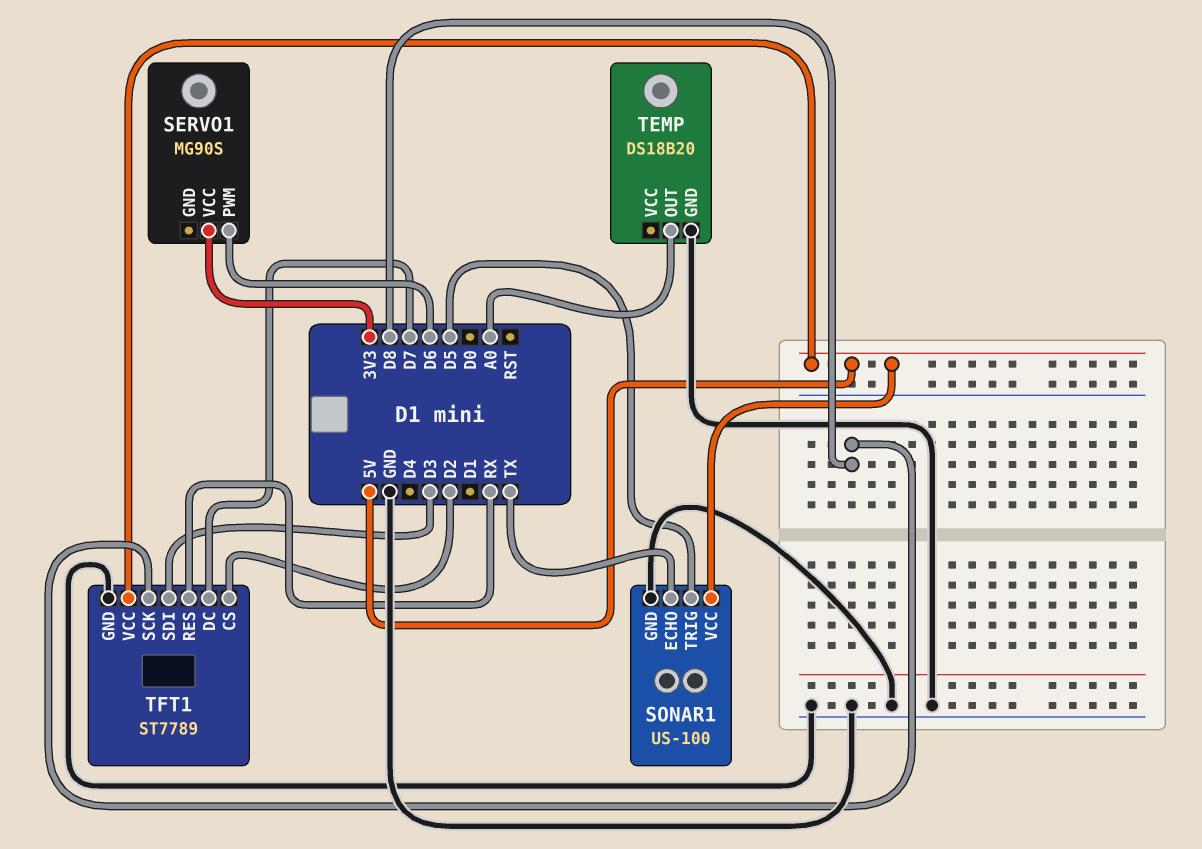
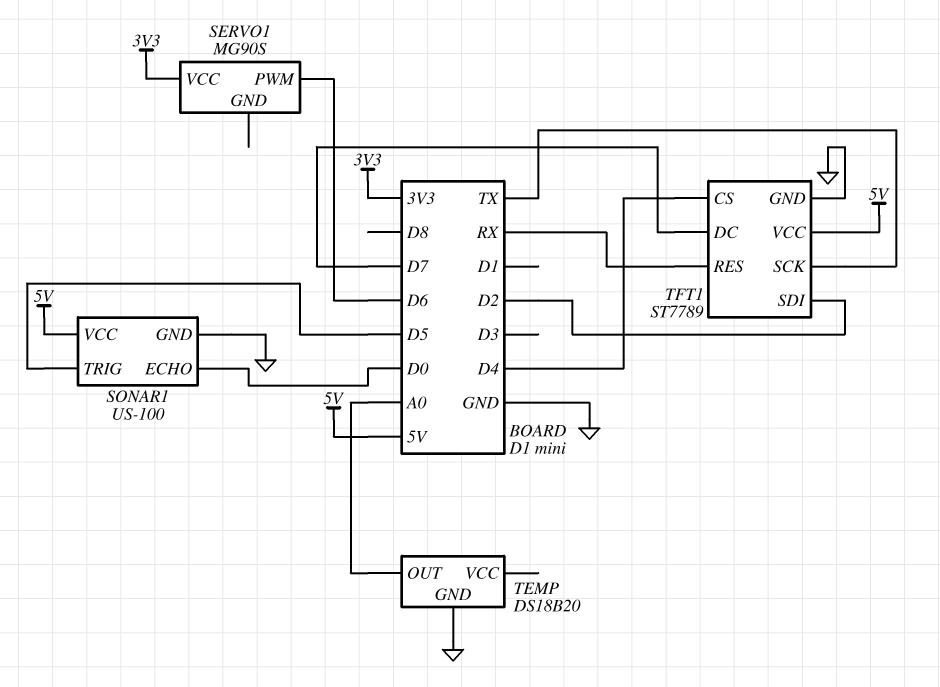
SONAR1 pin ECHO: TX -> D0
TFT1 pin CS: D2 -> D4
TFT1 pin SCK: D8 -> TX
TFT1 pin SDI: D3 -> D2

